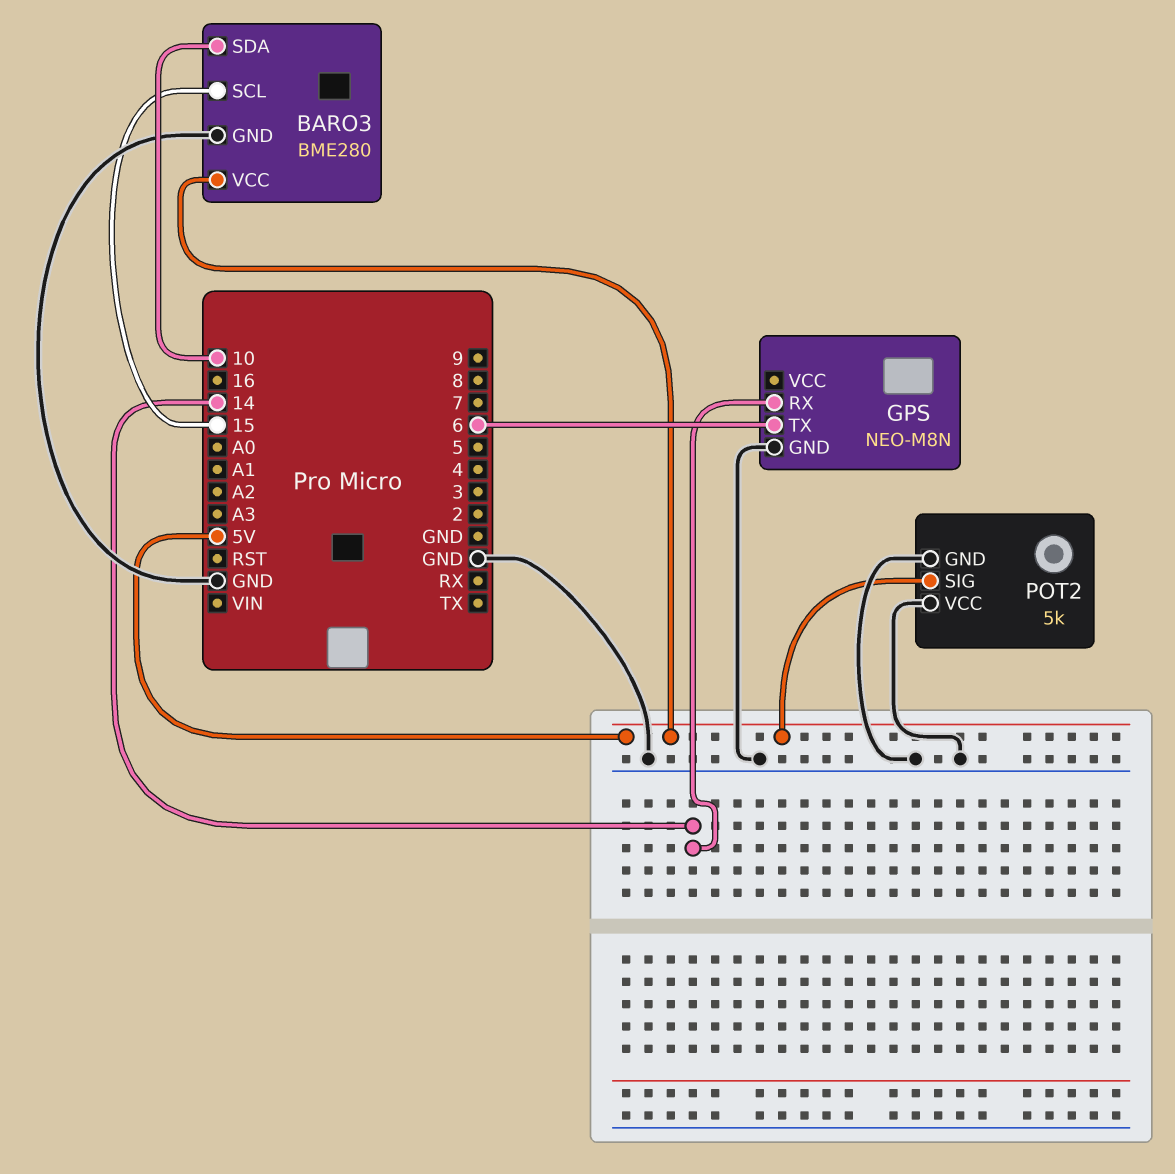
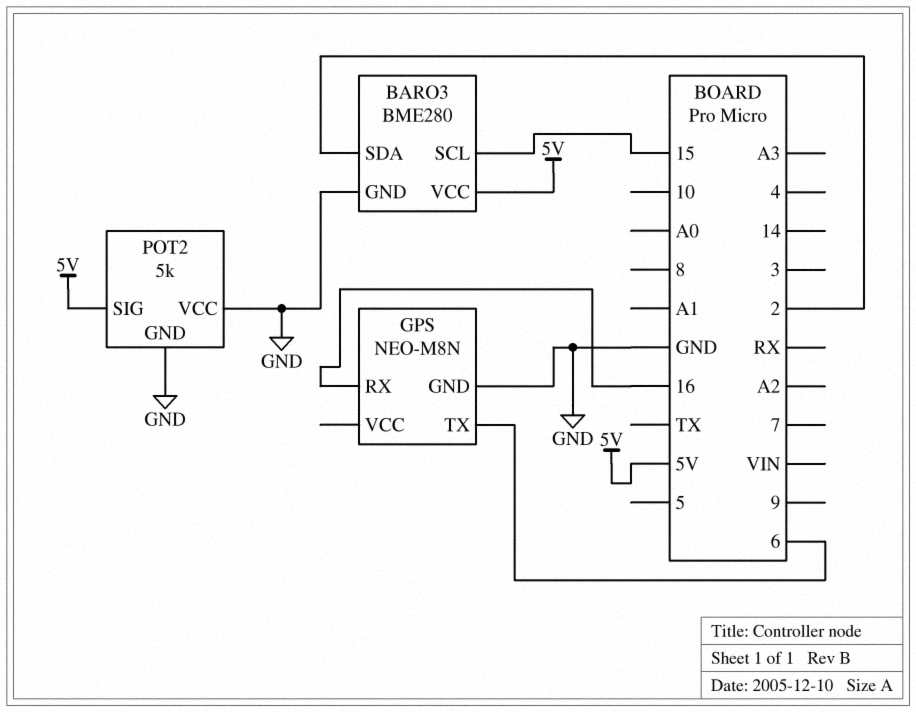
BARO3 pin SDA: 10 -> 2
GPS pin RX: 14 -> 16

